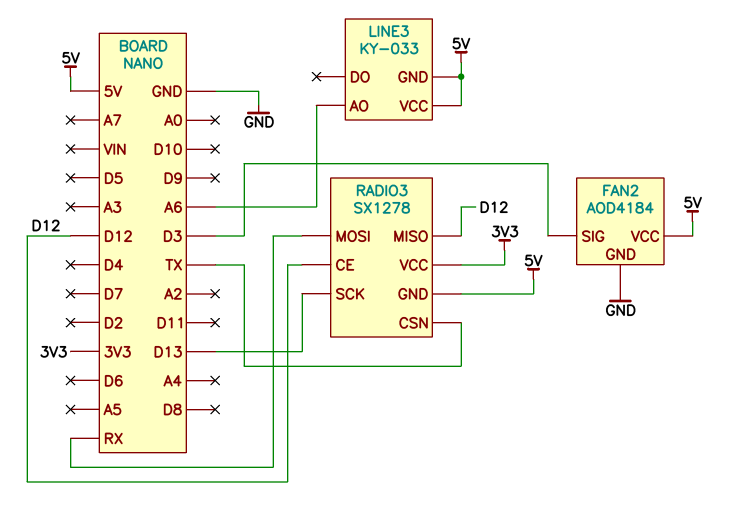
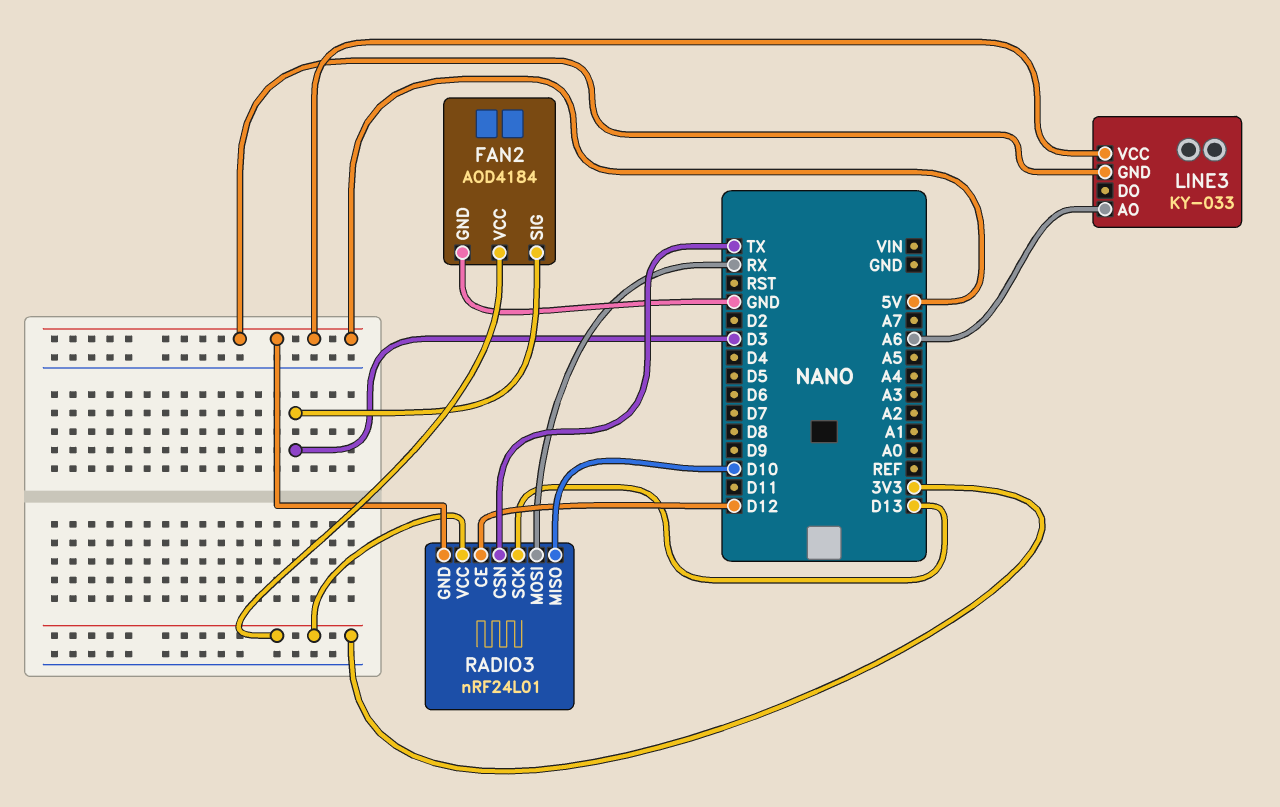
FAN2 pin VCC: 5V -> 3V3
RADIO3: SX1278 -> nRF24L01
RADIO3 pin MISO: D12 -> D10

